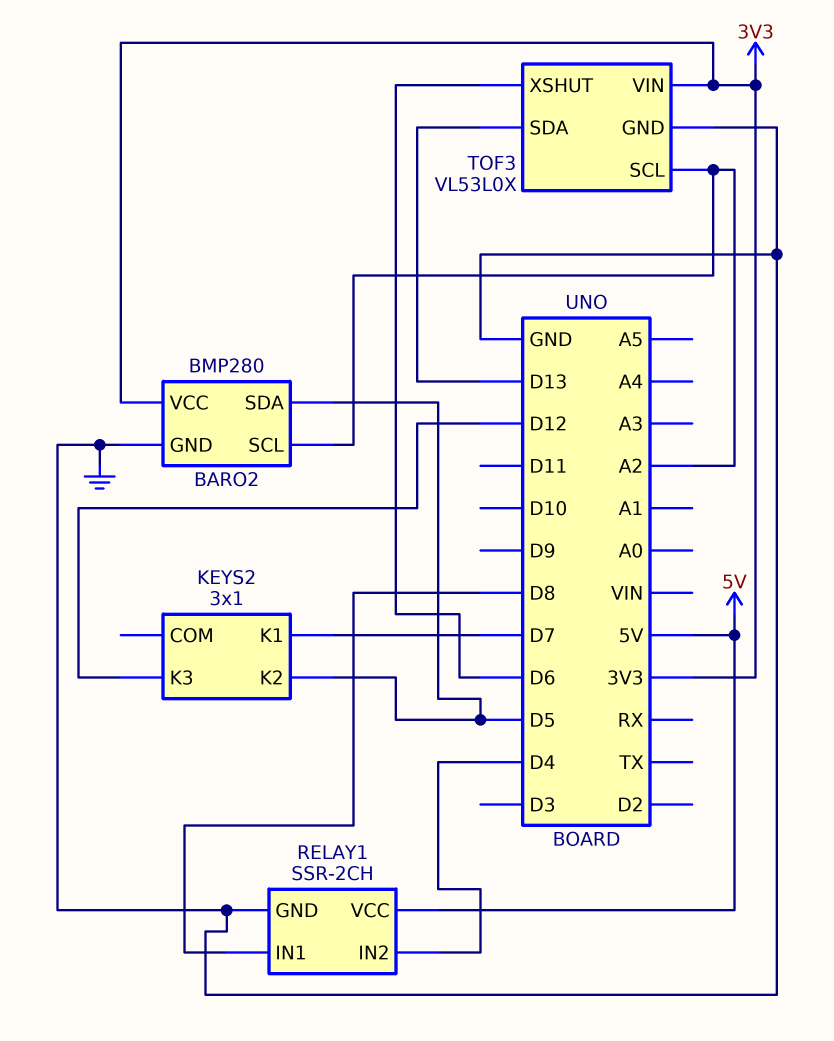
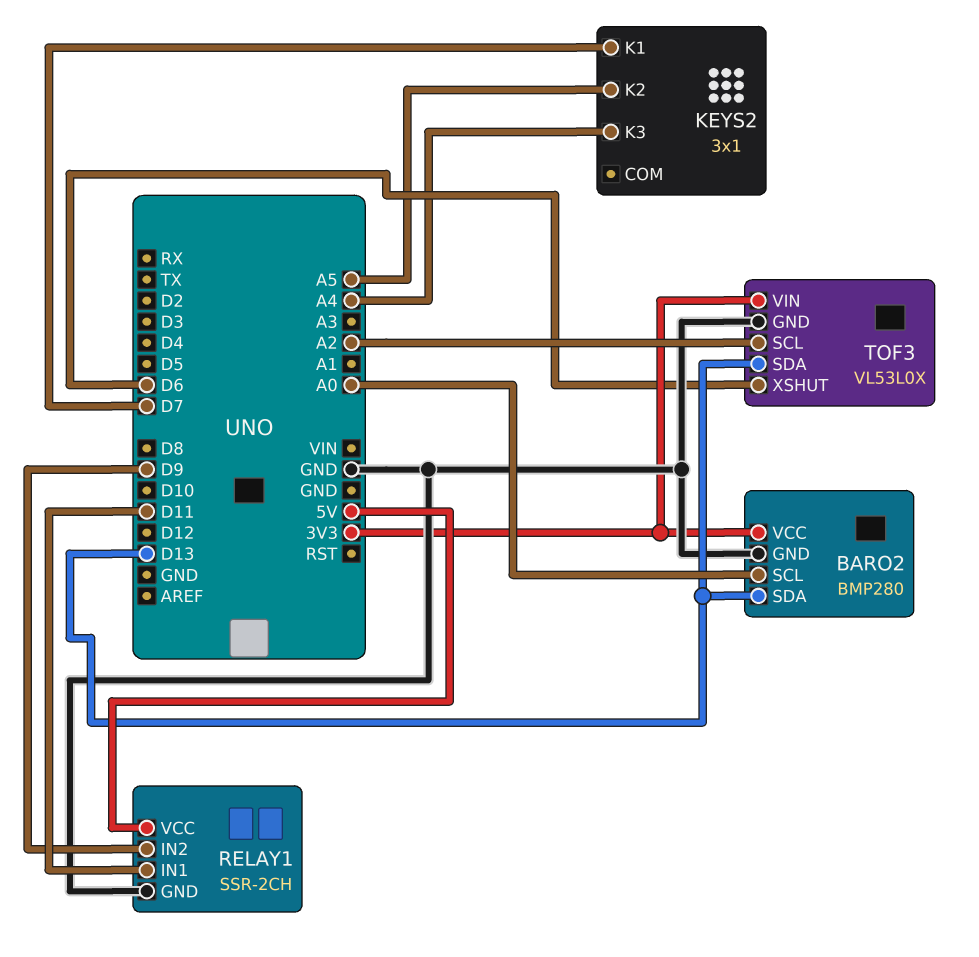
BARO2 pin SCL: A2 -> A0
BARO2 pin SDA: D5 -> D13
KEYS2 pin K2: D5 -> A5
KEYS2 pin K3: D12 -> A4
RELAY1 pin IN1: D8 -> D11
RELAY1 pin IN2: D4 -> D9

